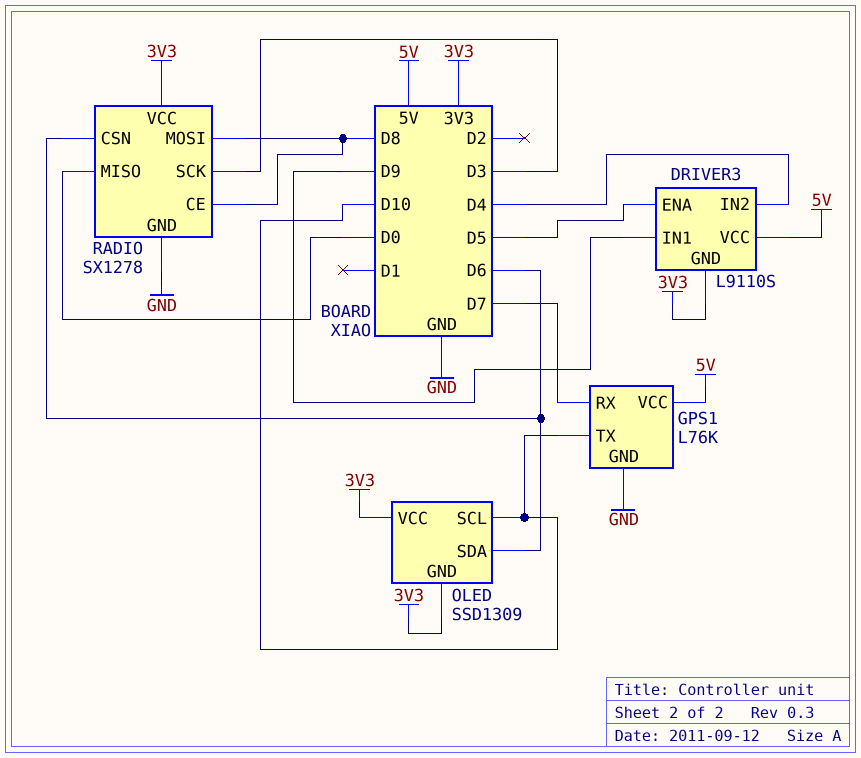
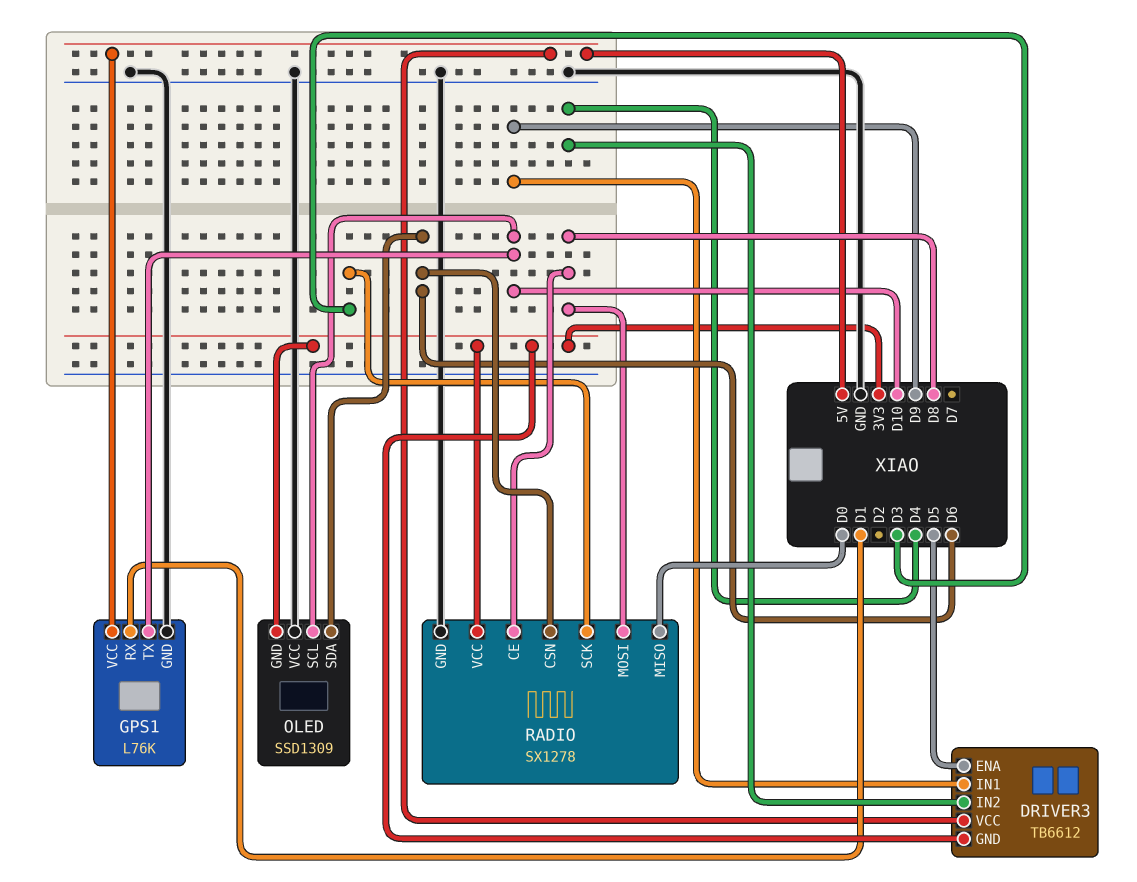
DRIVER3: L9110S -> TB6612
GPS1 pin RX: D7 -> D1
OLED pin VCC: 3V3 -> GND

